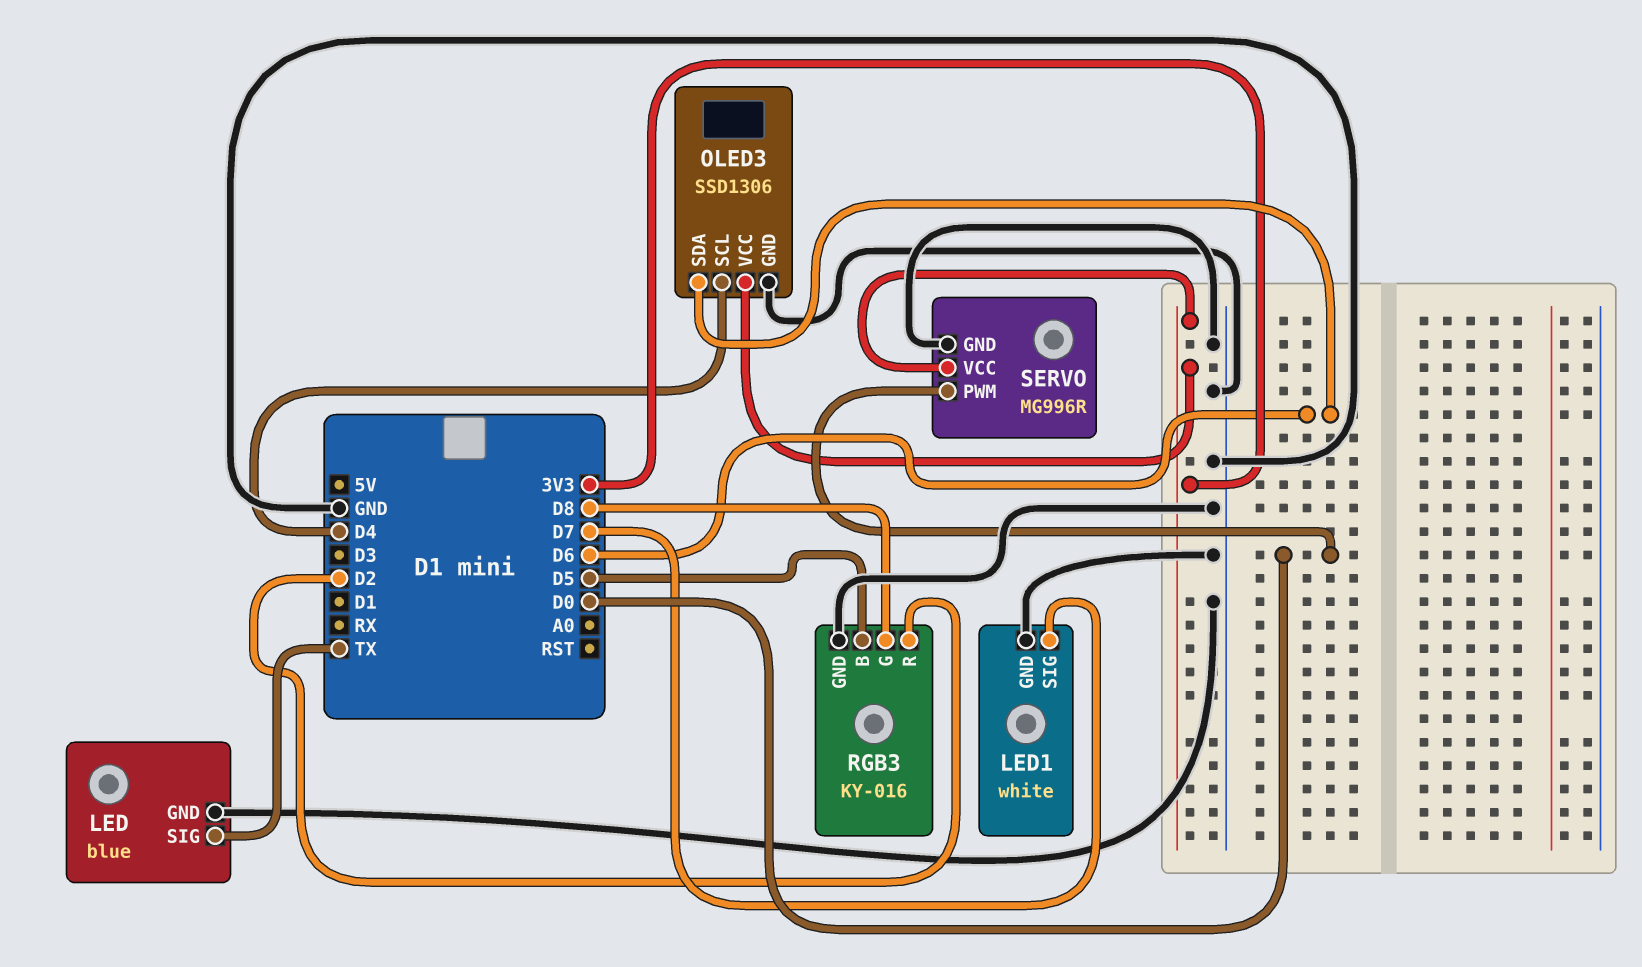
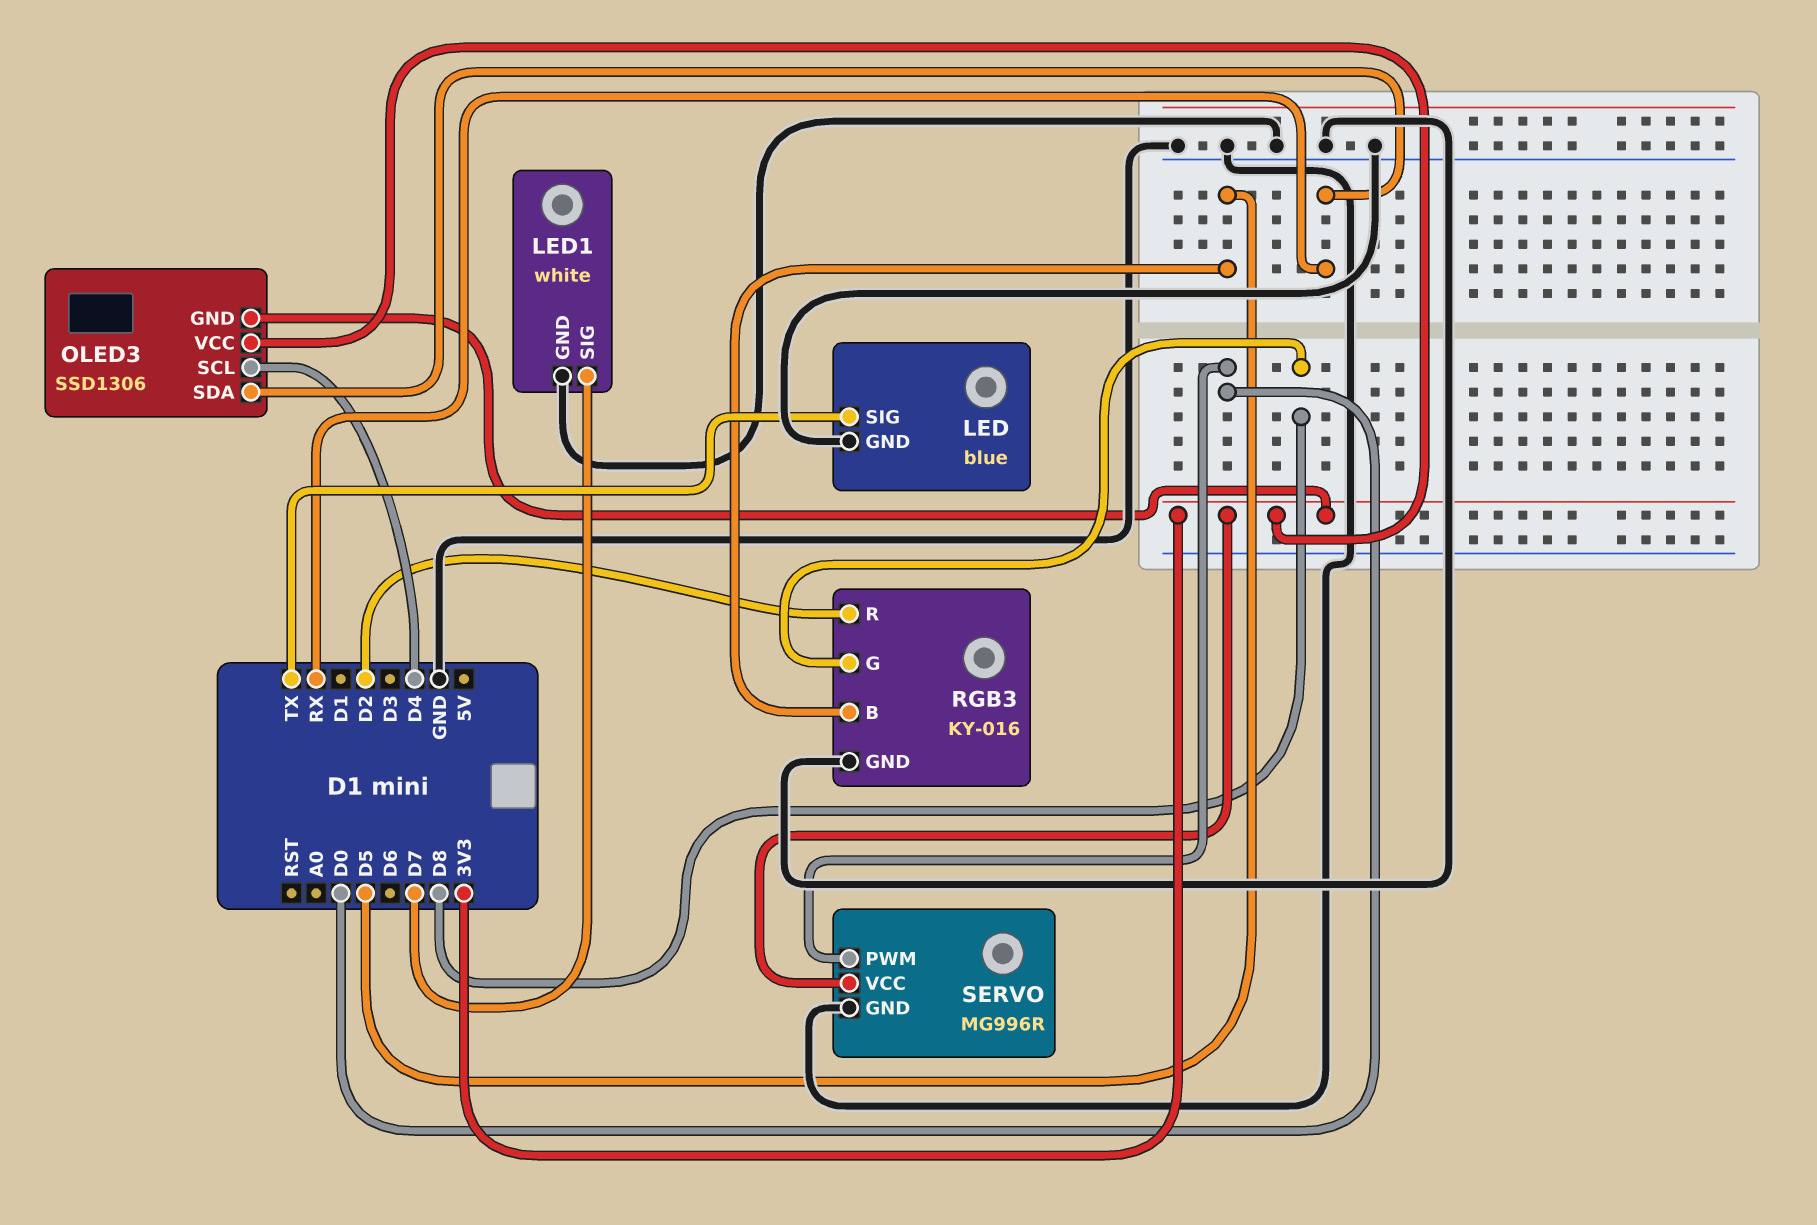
OLED3 pin GND: GND -> 3V3
OLED3 pin SDA: D6 -> RX

